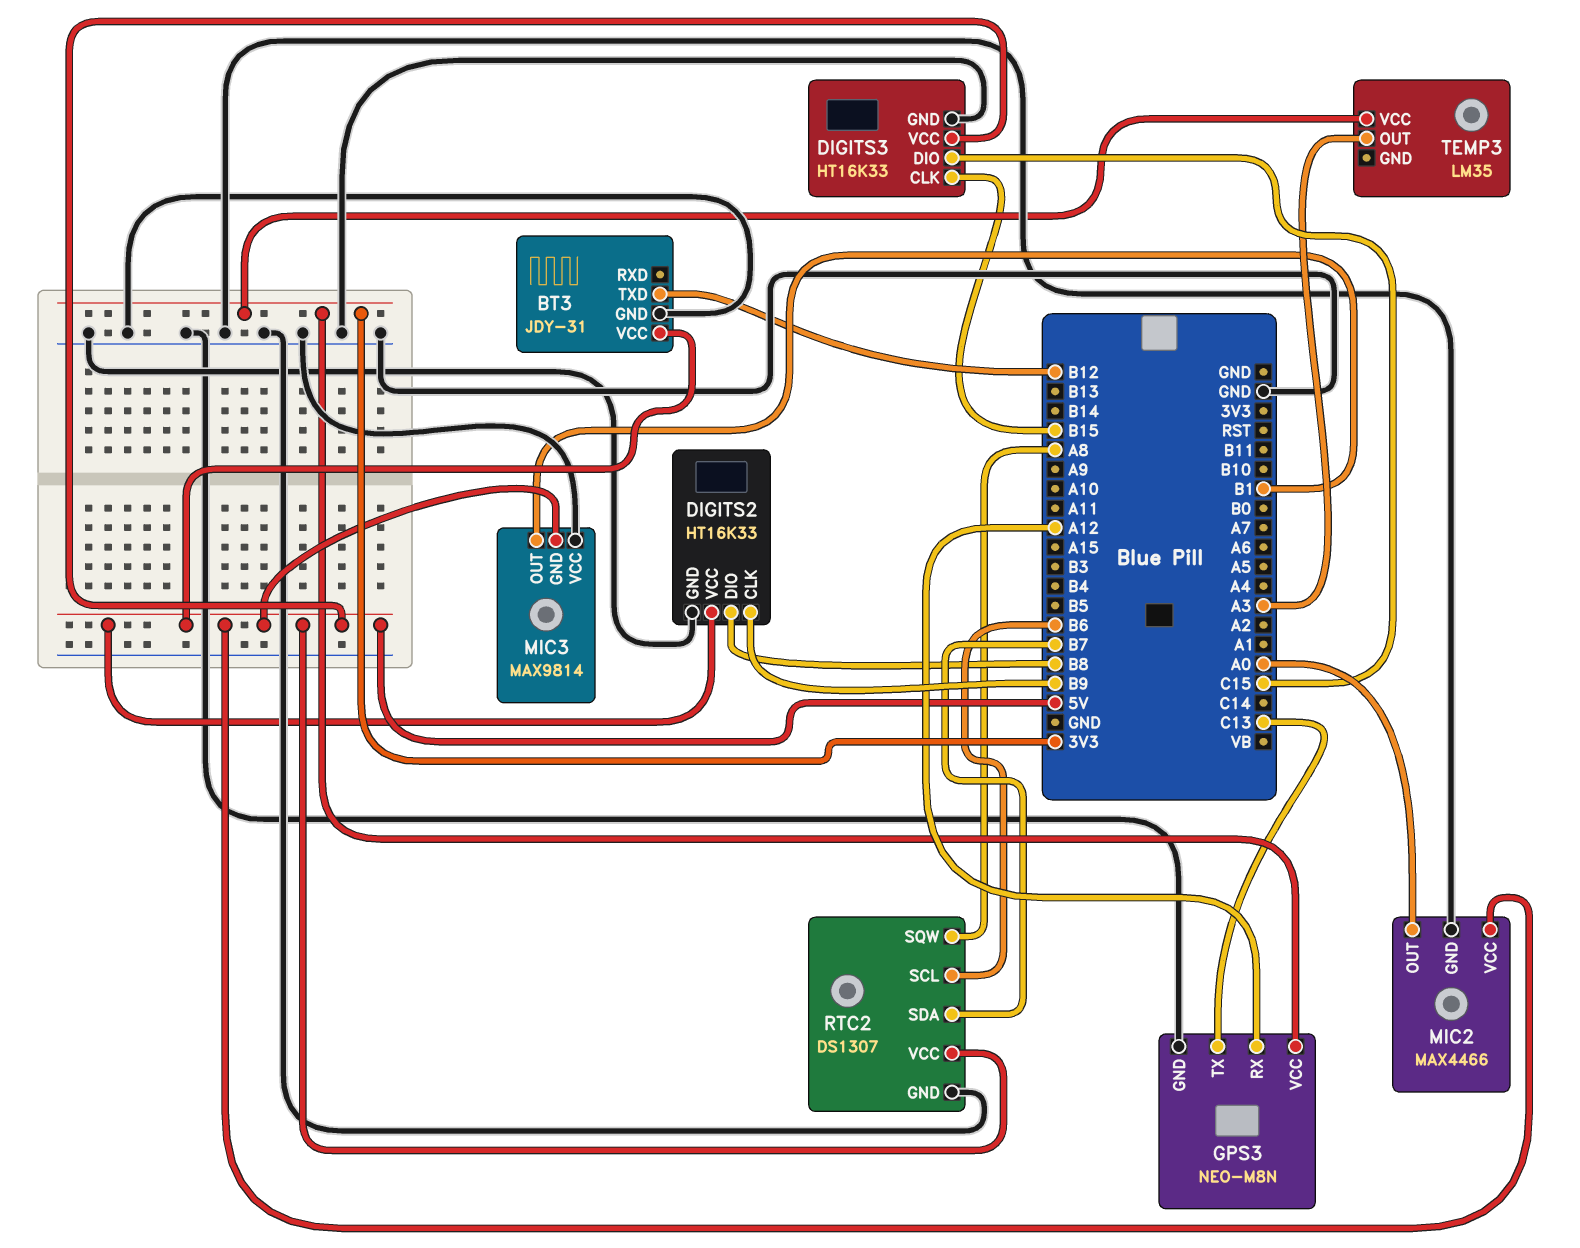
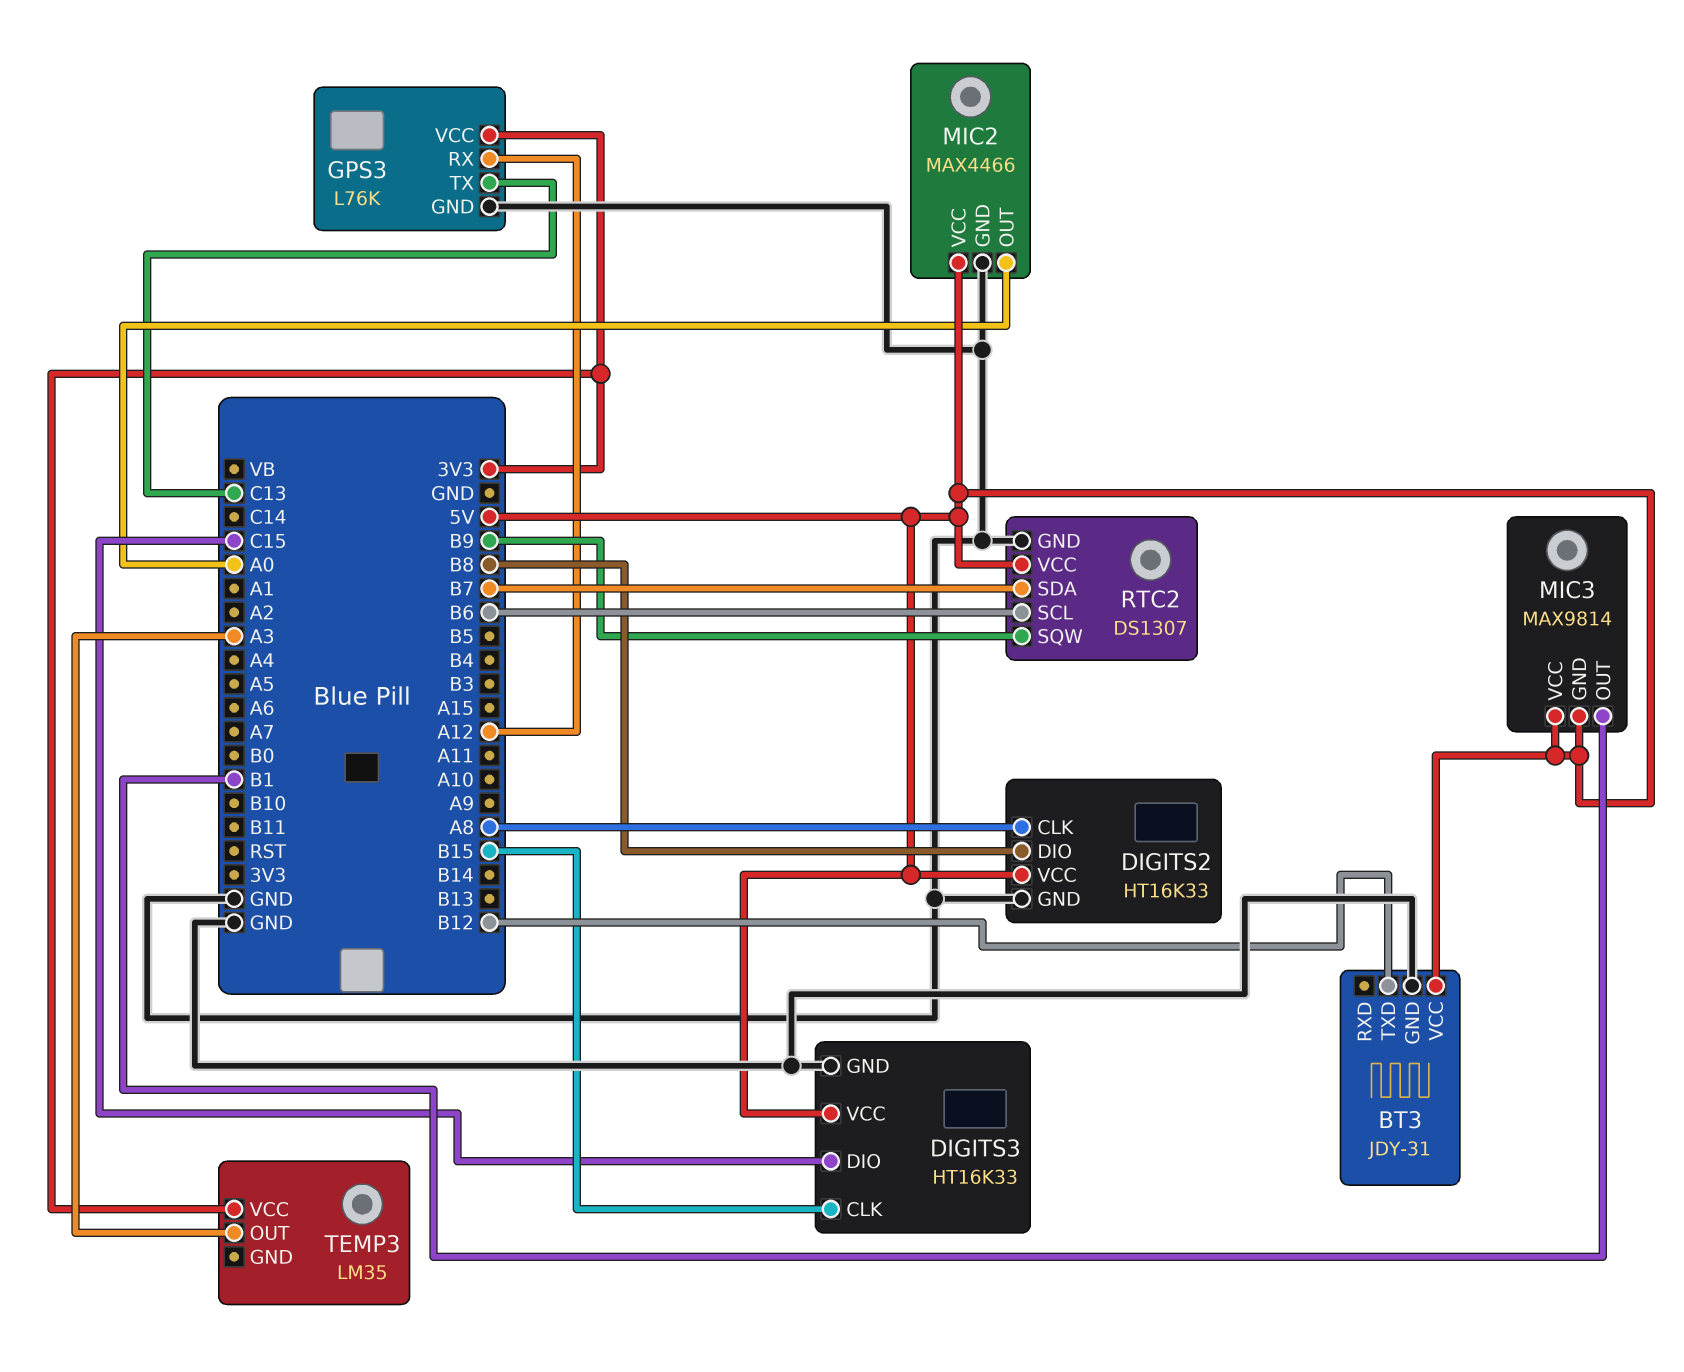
DIGITS2 pin CLK: B9 -> A8
GPS3: NEO-M8N -> L76K
MIC3 pin VCC: GND -> 5V
RTC2 pin SQW: A8 -> B9

